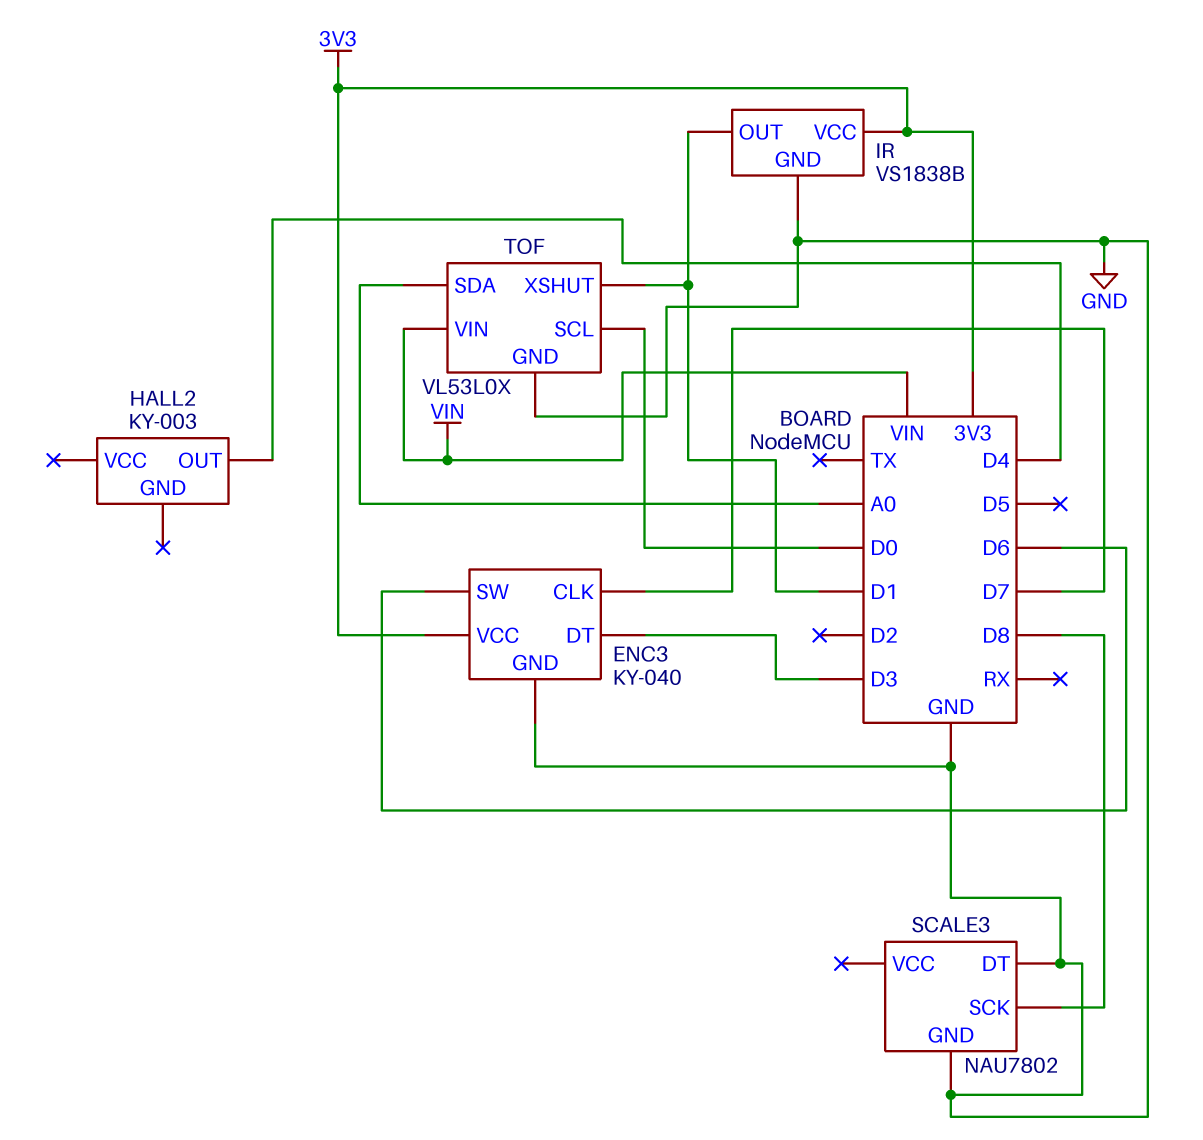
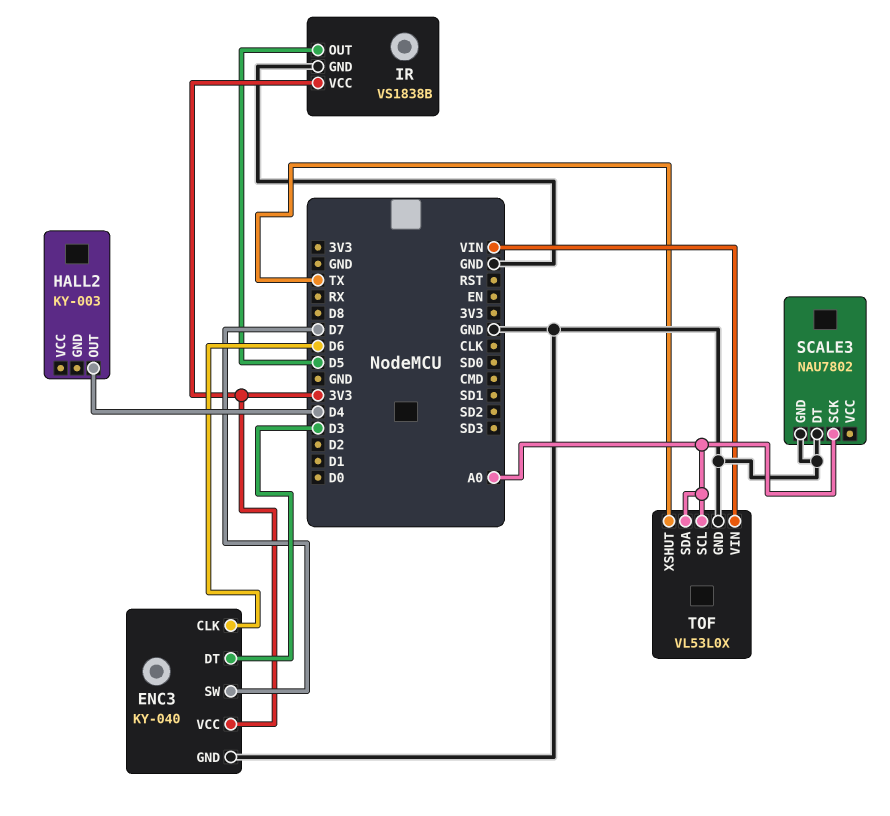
ENC3 pin CLK: D7 -> D6
ENC3 pin SW: D6 -> D7
IR pin OUT: D1 -> D5
SCALE3 pin SCK: D8 -> A0
TOF pin SCL: D0 -> A0
TOF pin XSHUT: D1 -> TX

